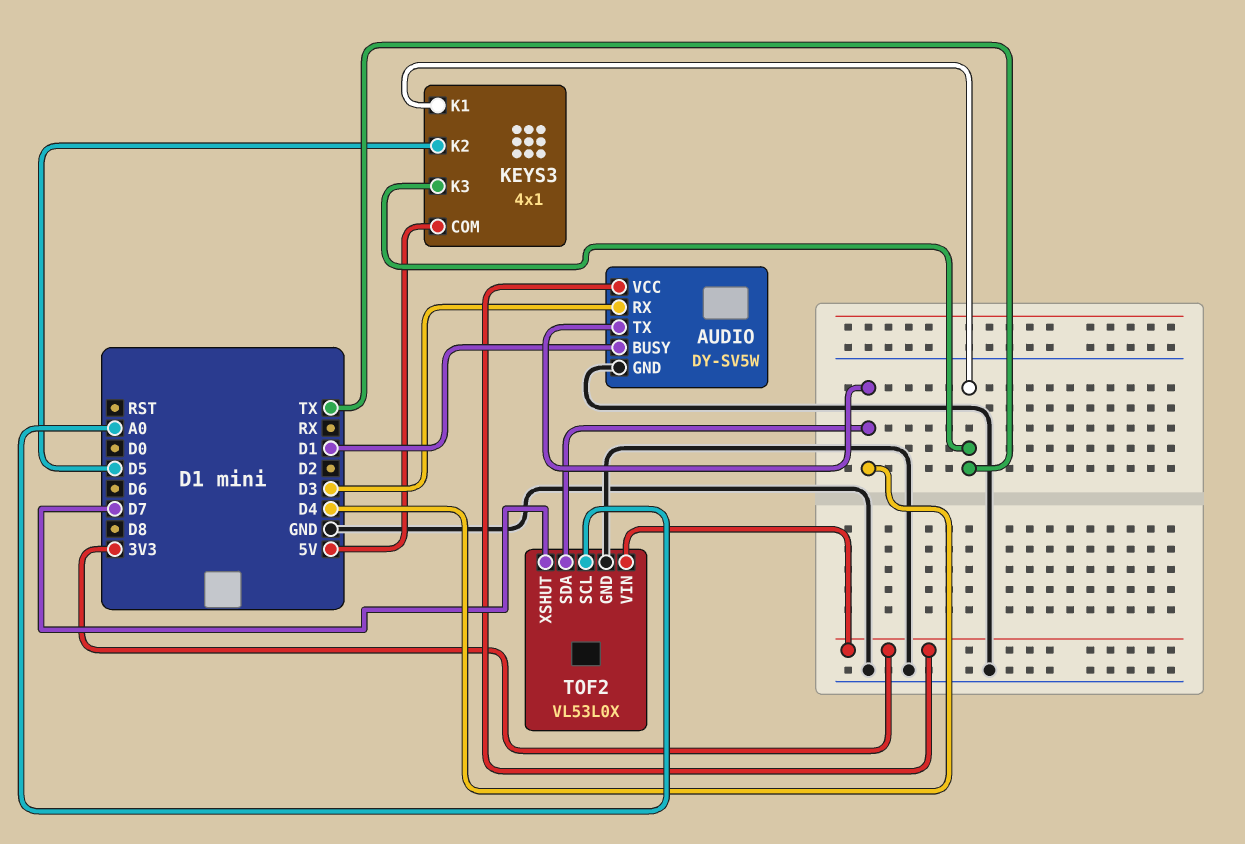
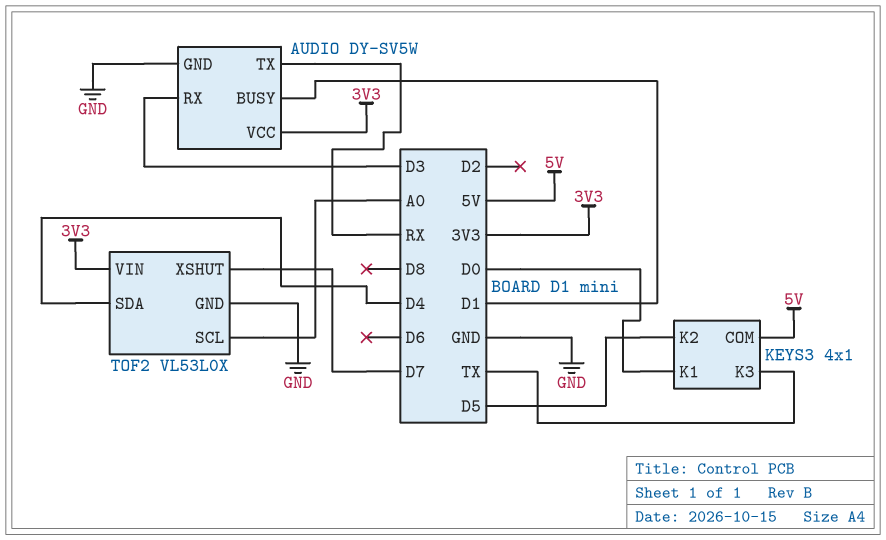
AUDIO pin TX: D4 -> RX
KEYS3 pin K1: TX -> D0

